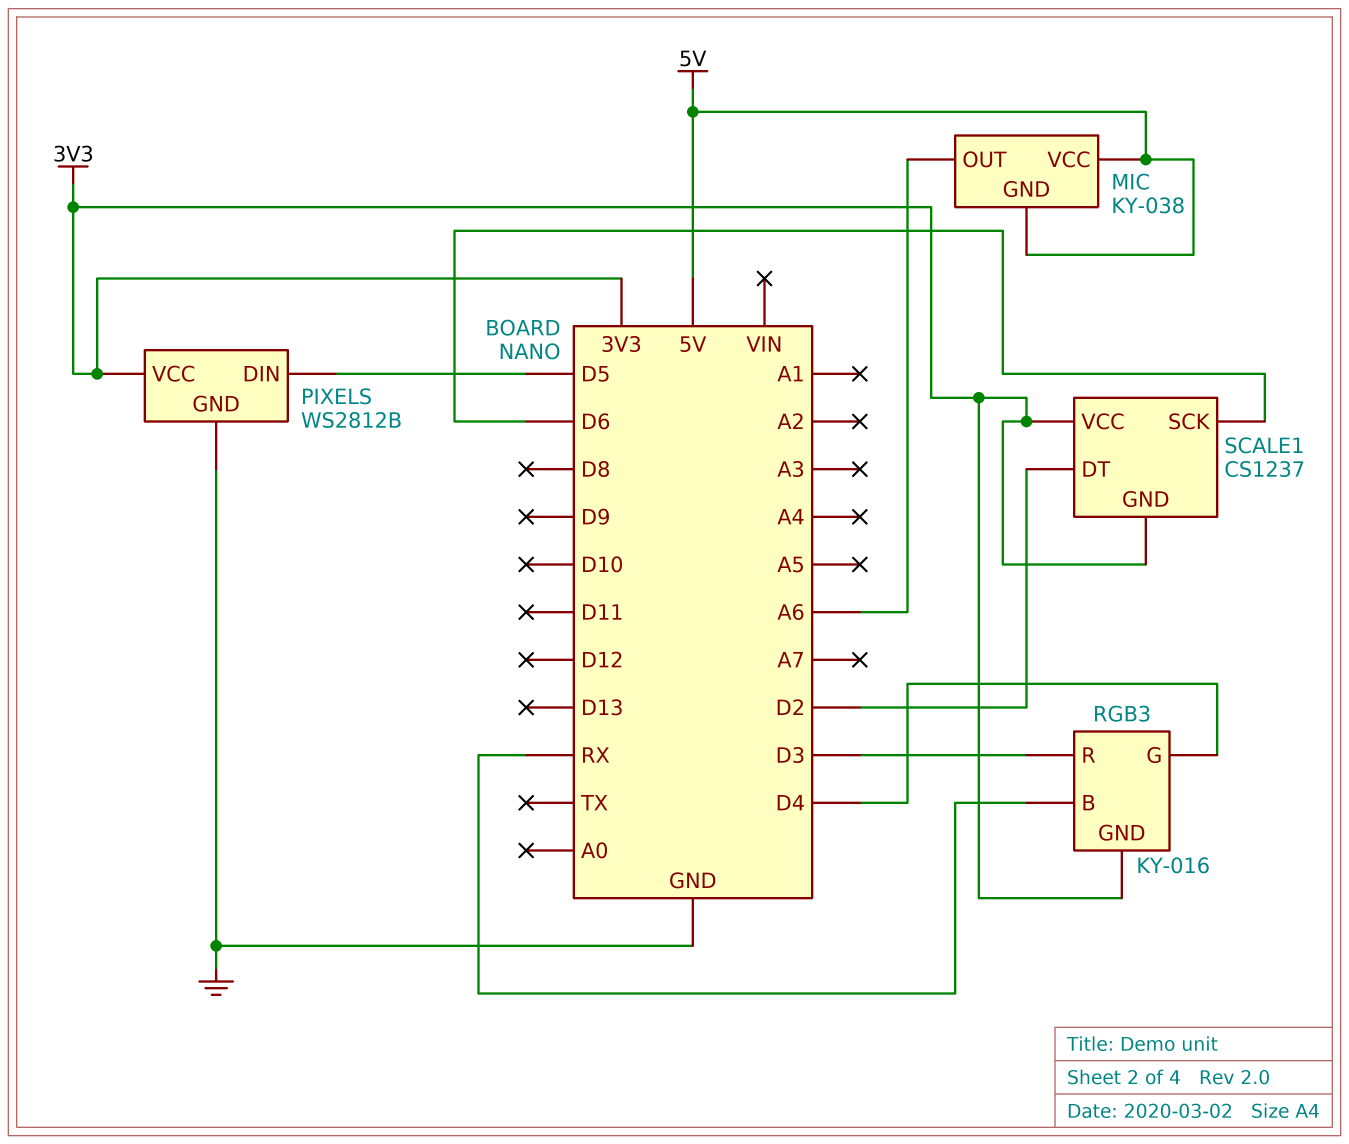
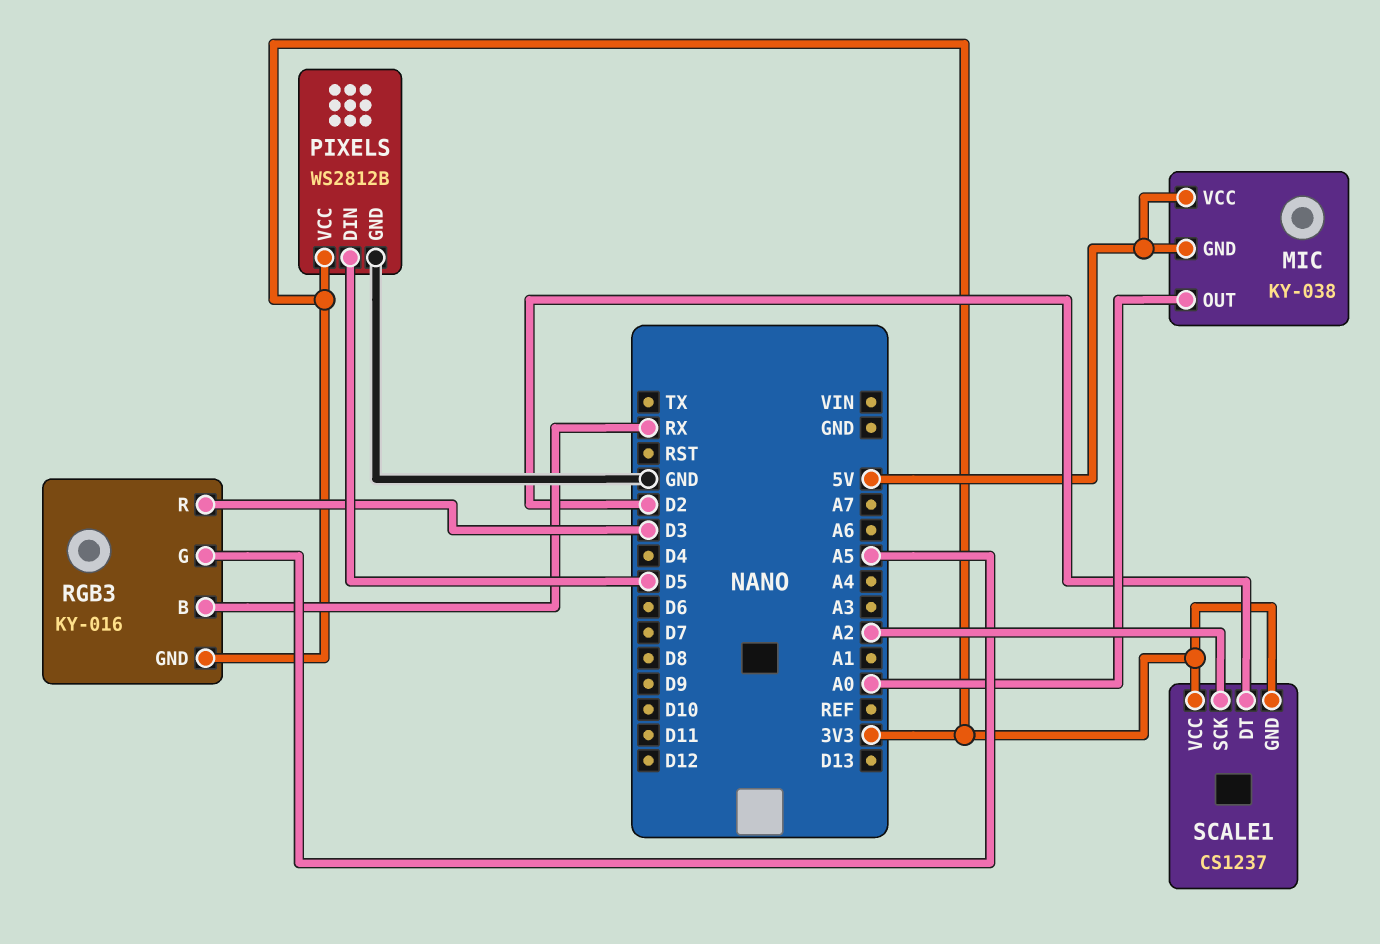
MIC pin OUT: A6 -> A0
RGB3 pin G: D4 -> A5
SCALE1 pin SCK: D6 -> A2

